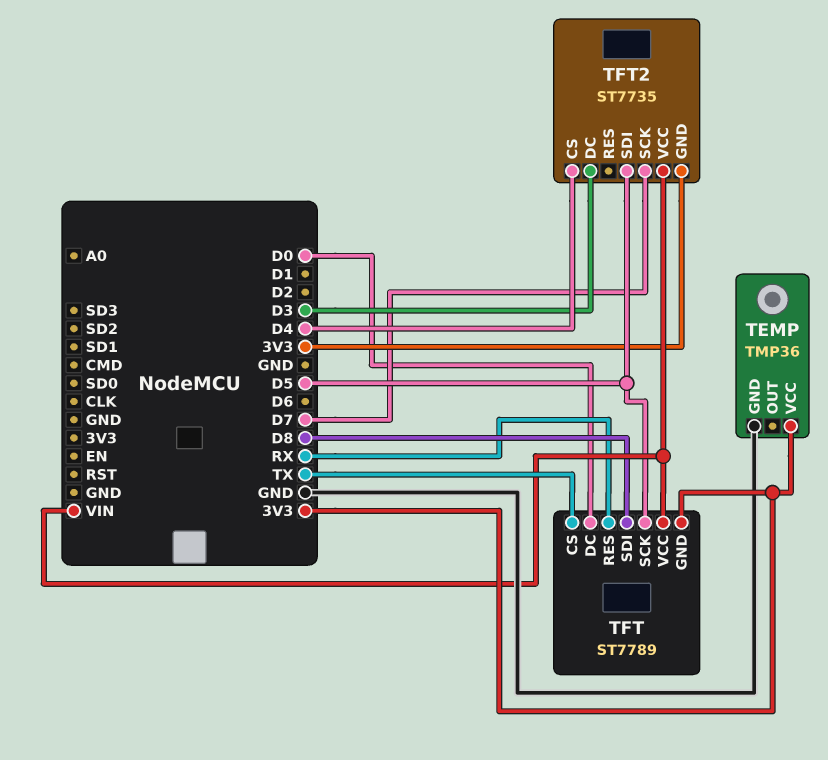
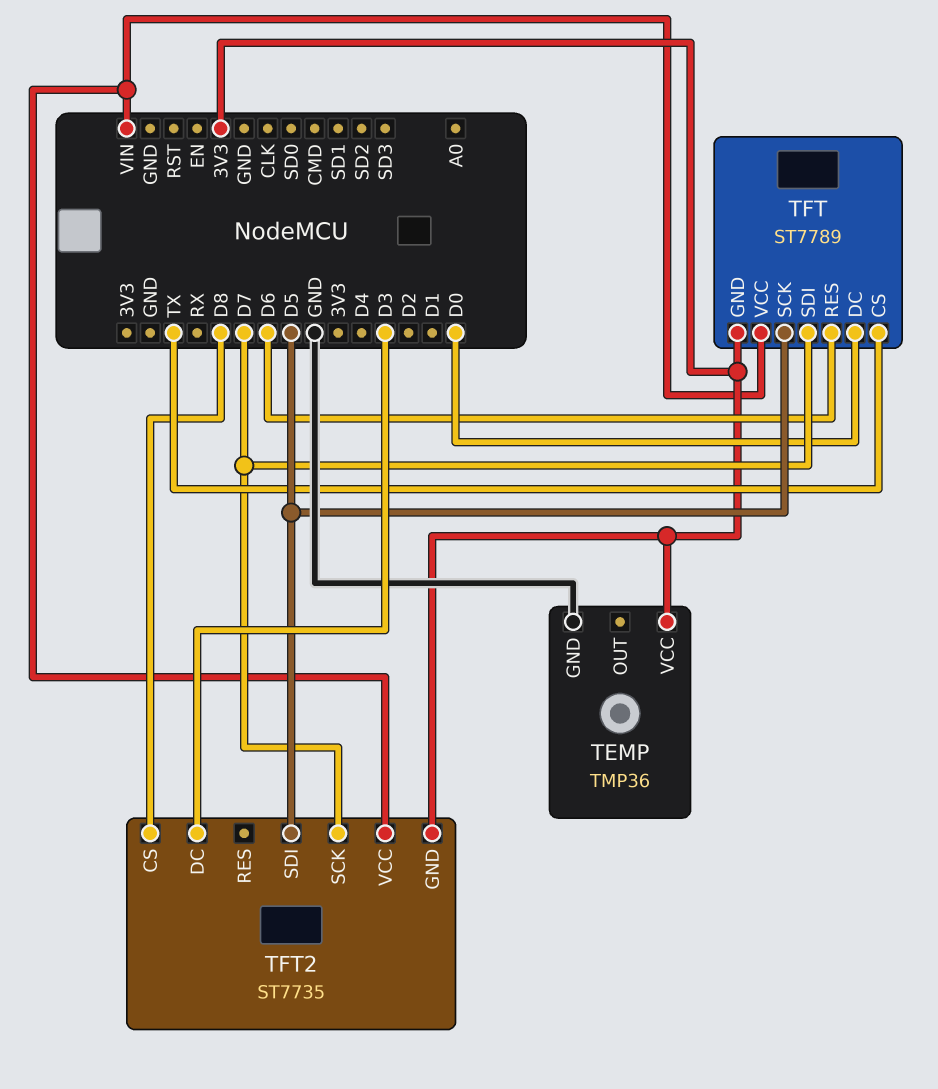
TFT pin RES: RX -> D6
TFT pin SDI: D8 -> D7
TFT2 pin CS: D4 -> D8

